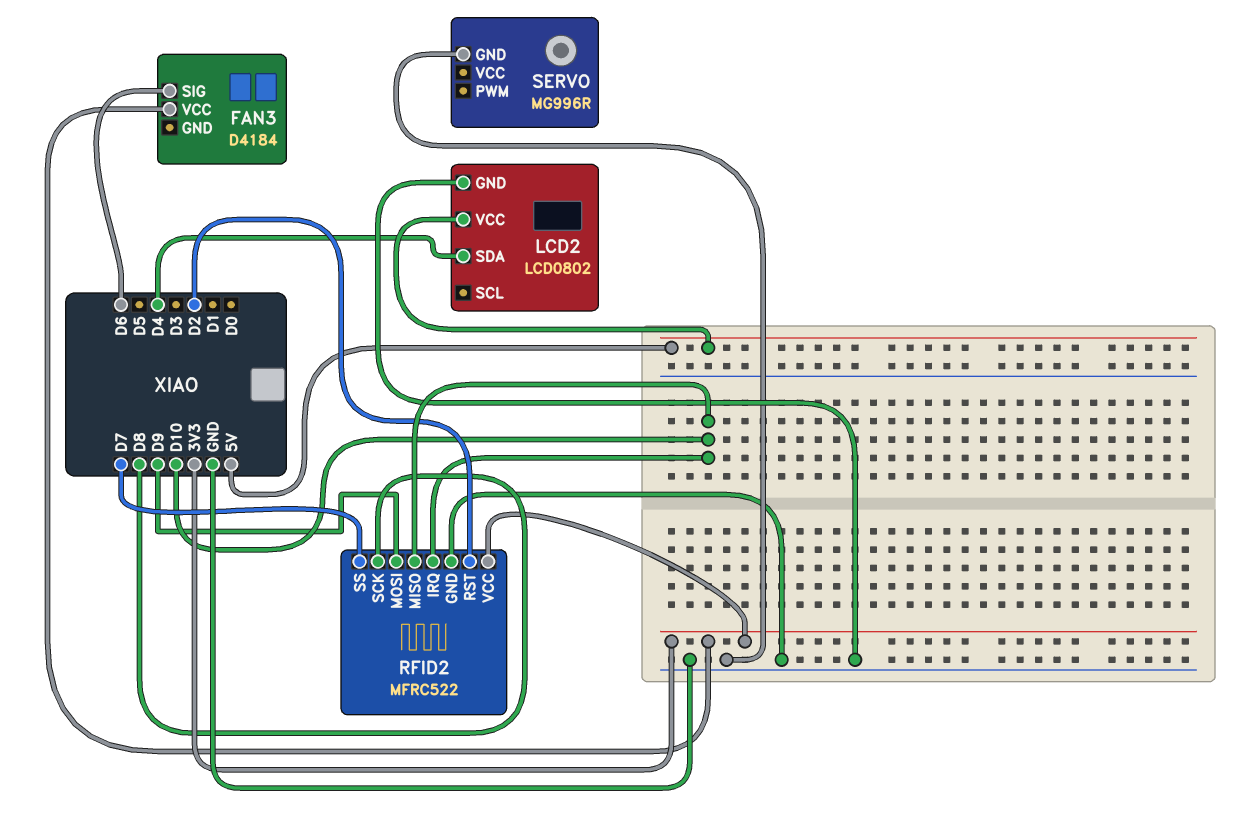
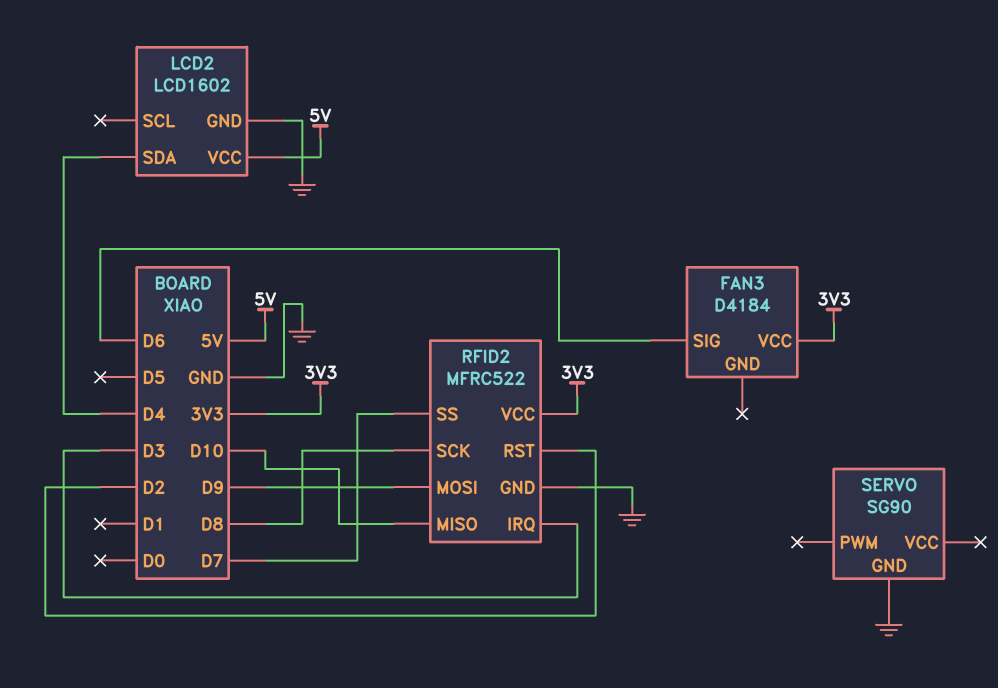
LCD2: LCD0802 -> LCD1602
RFID2 pin IRQ: D10 -> D3
SERVO: MG996R -> SG90

